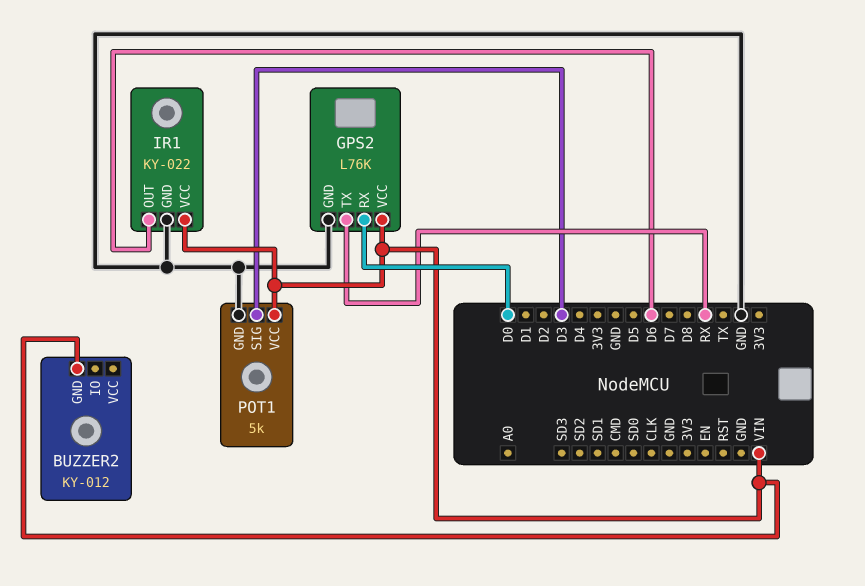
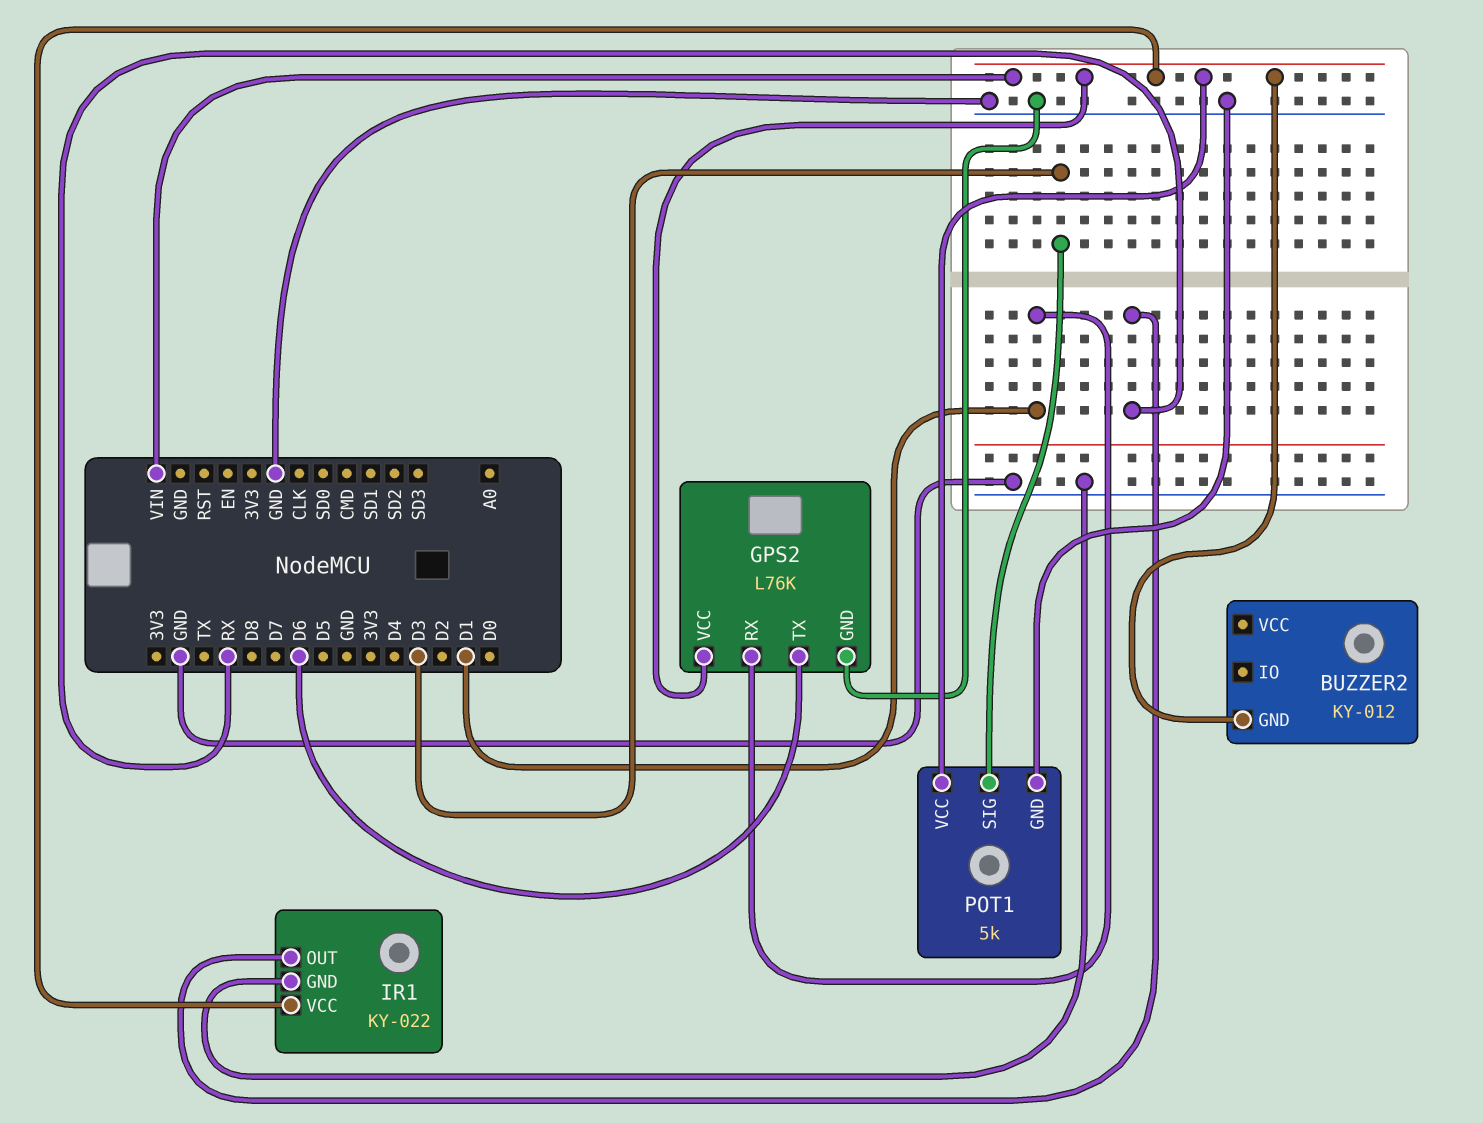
GPS2 pin RX: D0 -> D1
GPS2 pin TX: RX -> D6
IR1 pin OUT: D6 -> RX

